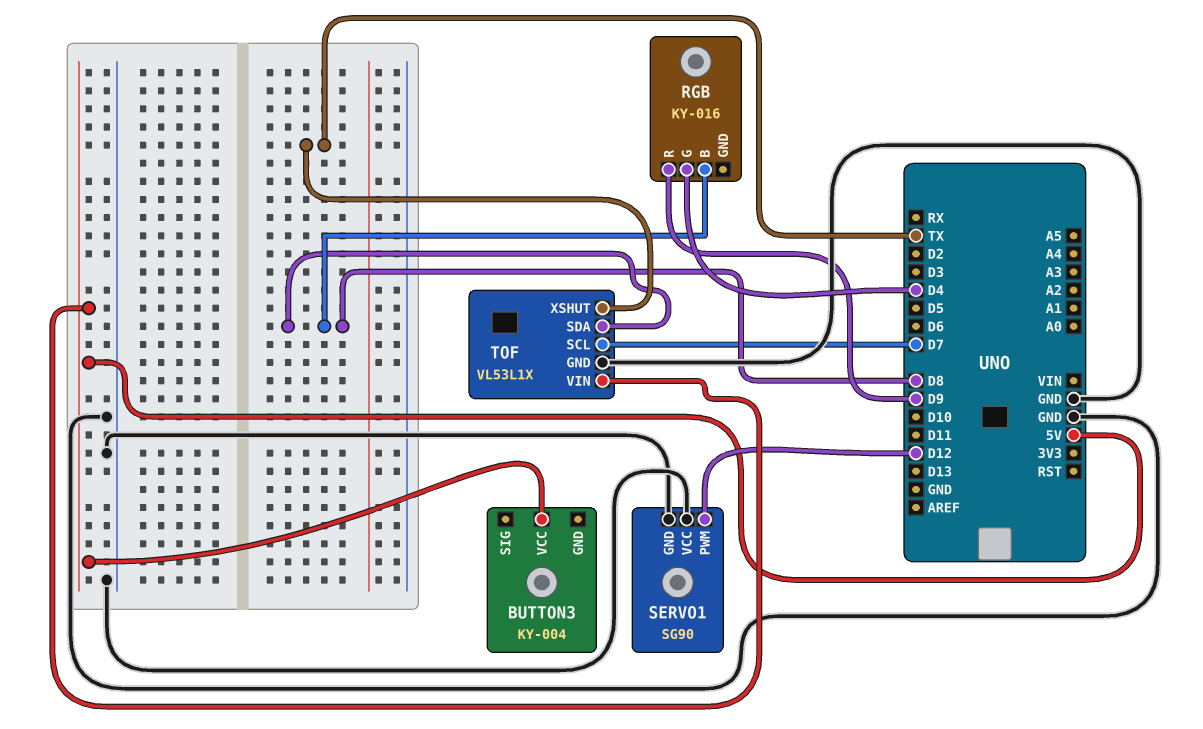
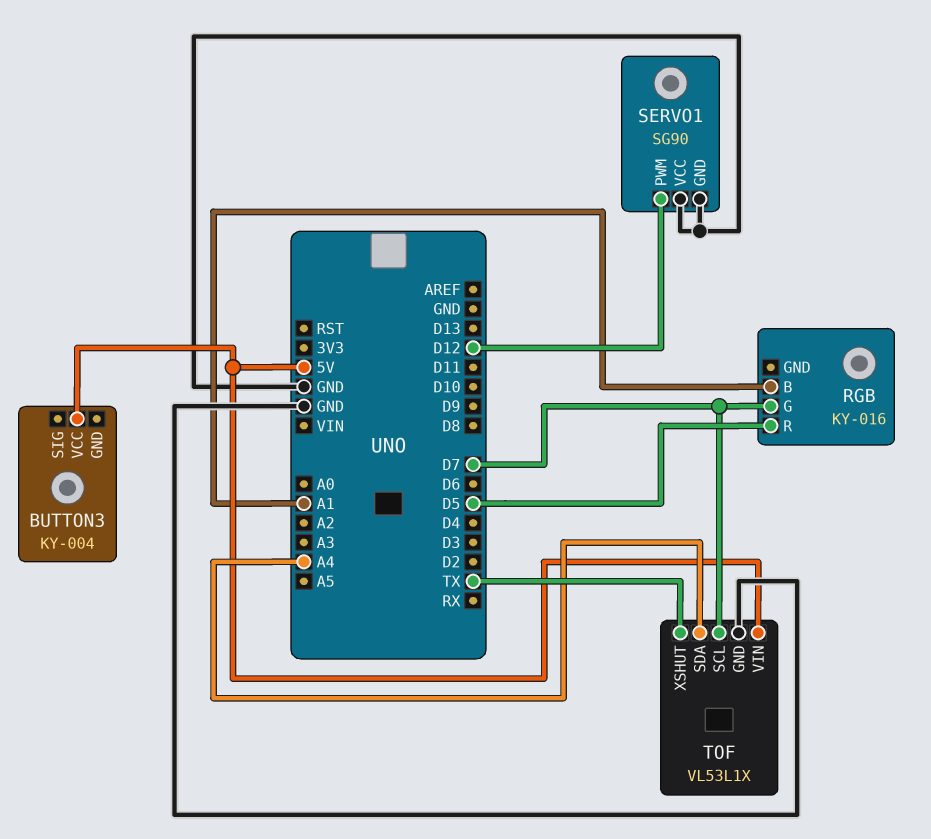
RGB pin B: D8 -> A1
RGB pin G: D4 -> D7
RGB pin R: D9 -> D5
TOF pin SDA: D8 -> A4

